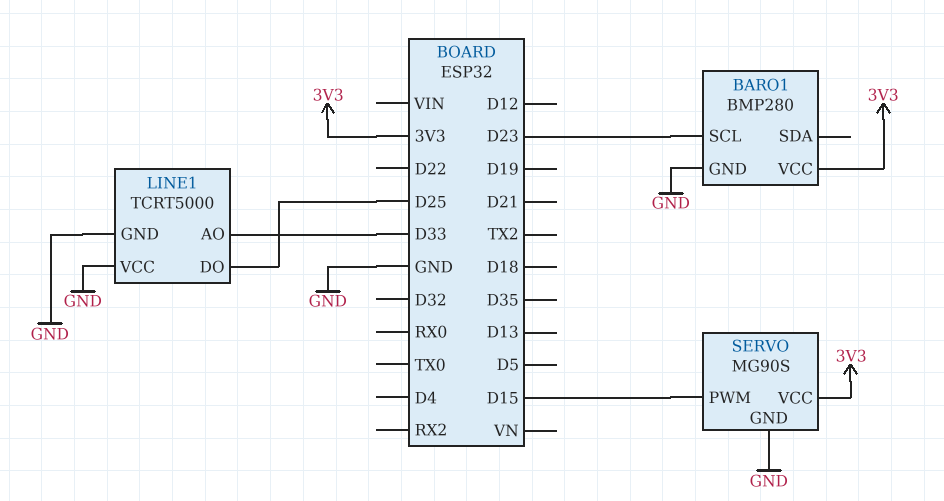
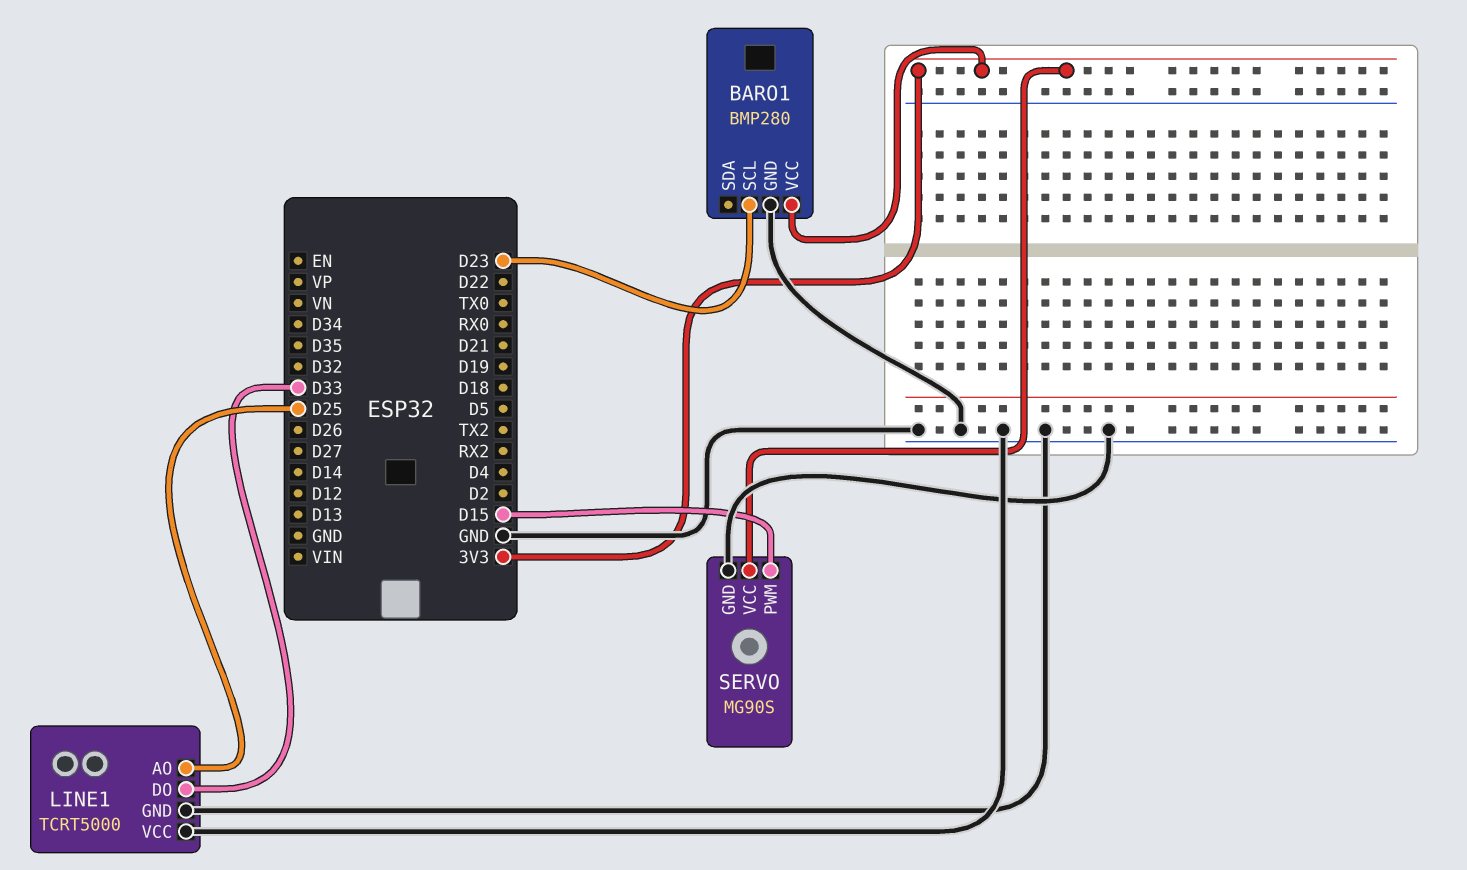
LINE1 pin AO: D33 -> D25
LINE1 pin DO: D25 -> D33

